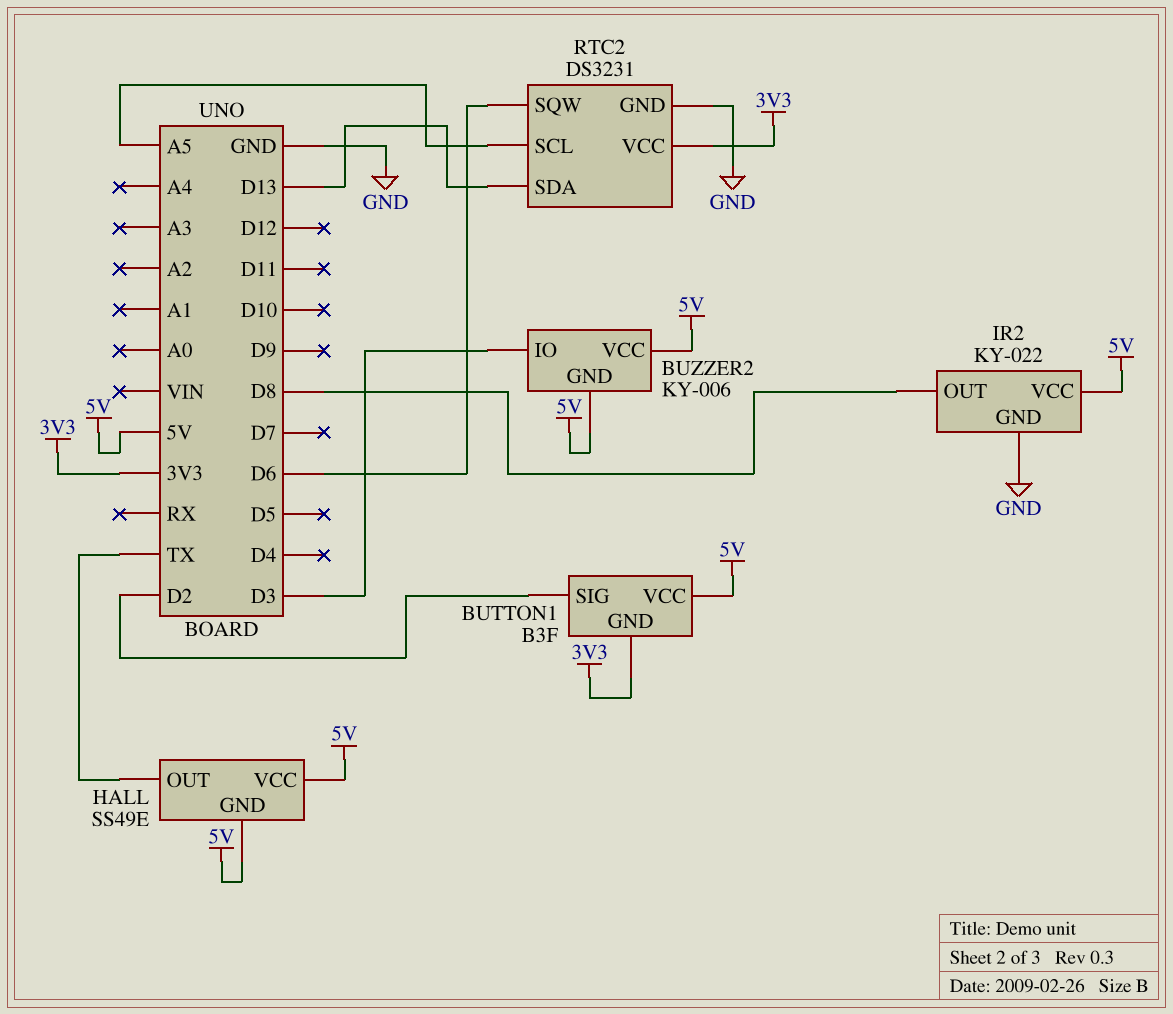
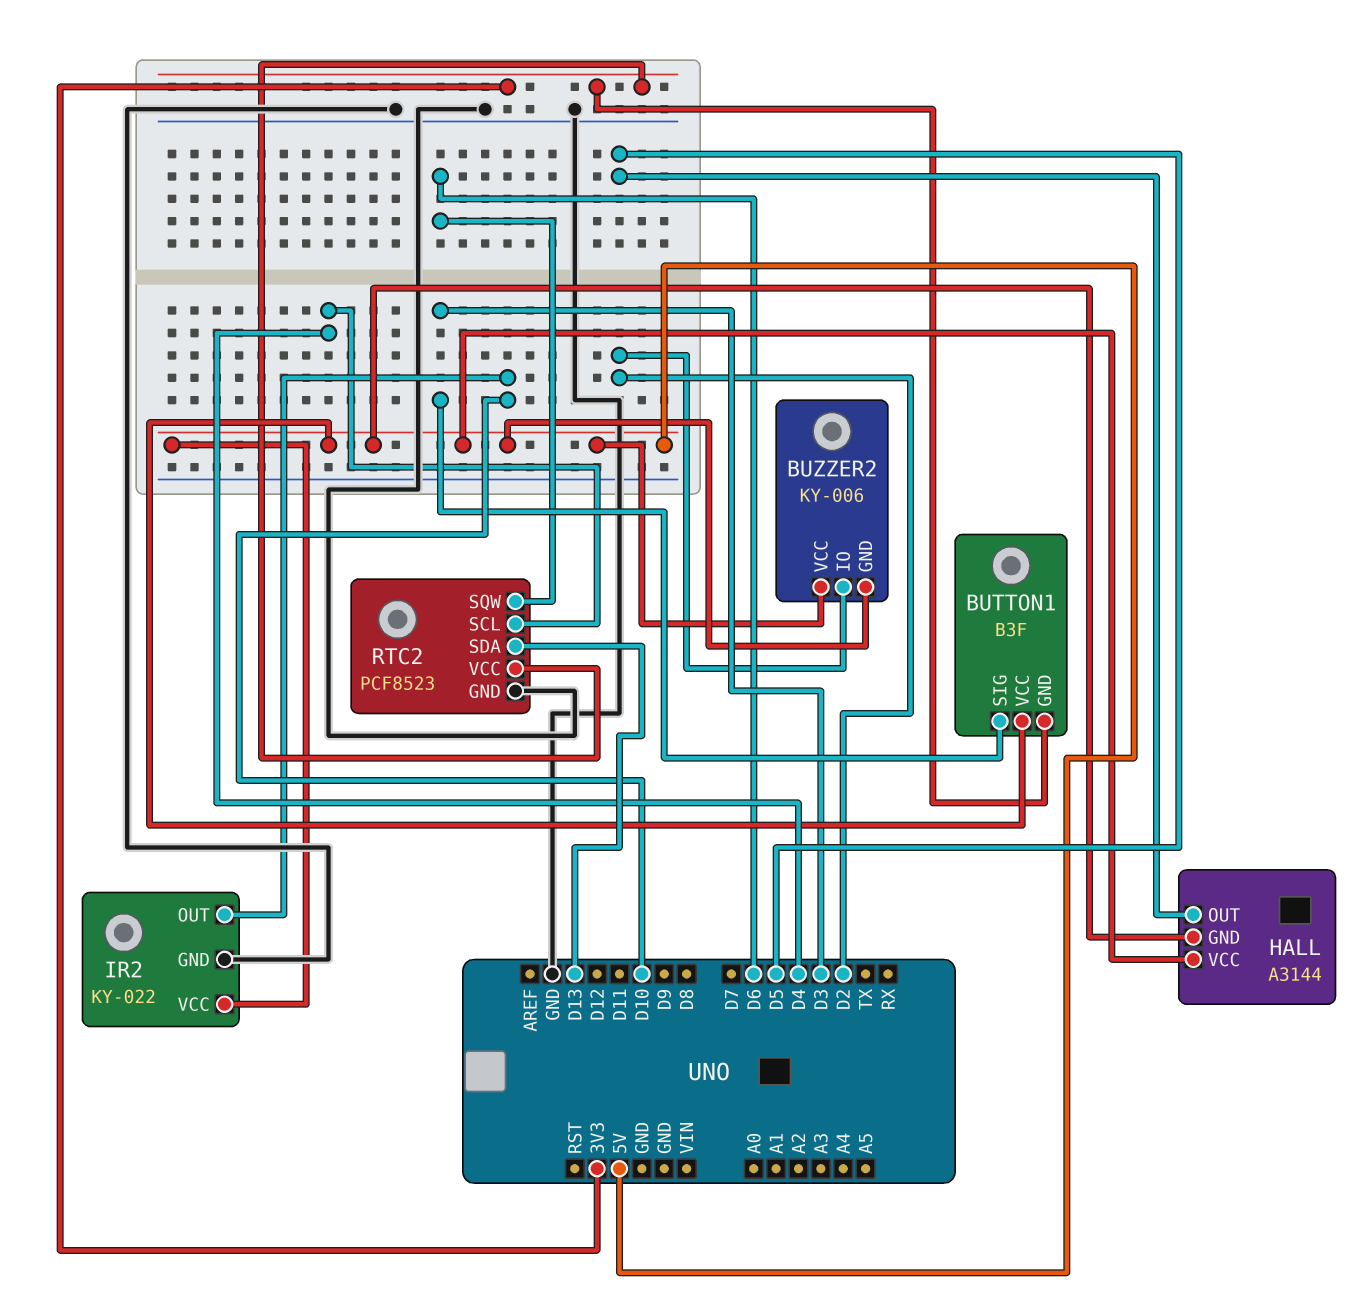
BUTTON1 pin SIG: D2 -> D3
BUZZER2 pin IO: D3 -> D2
HALL: SS49E -> A3144
HALL pin OUT: TX -> D5
IR2 pin OUT: D8 -> D10
RTC2: DS3231 -> PCF8523
RTC2 pin SCL: A5 -> D4

